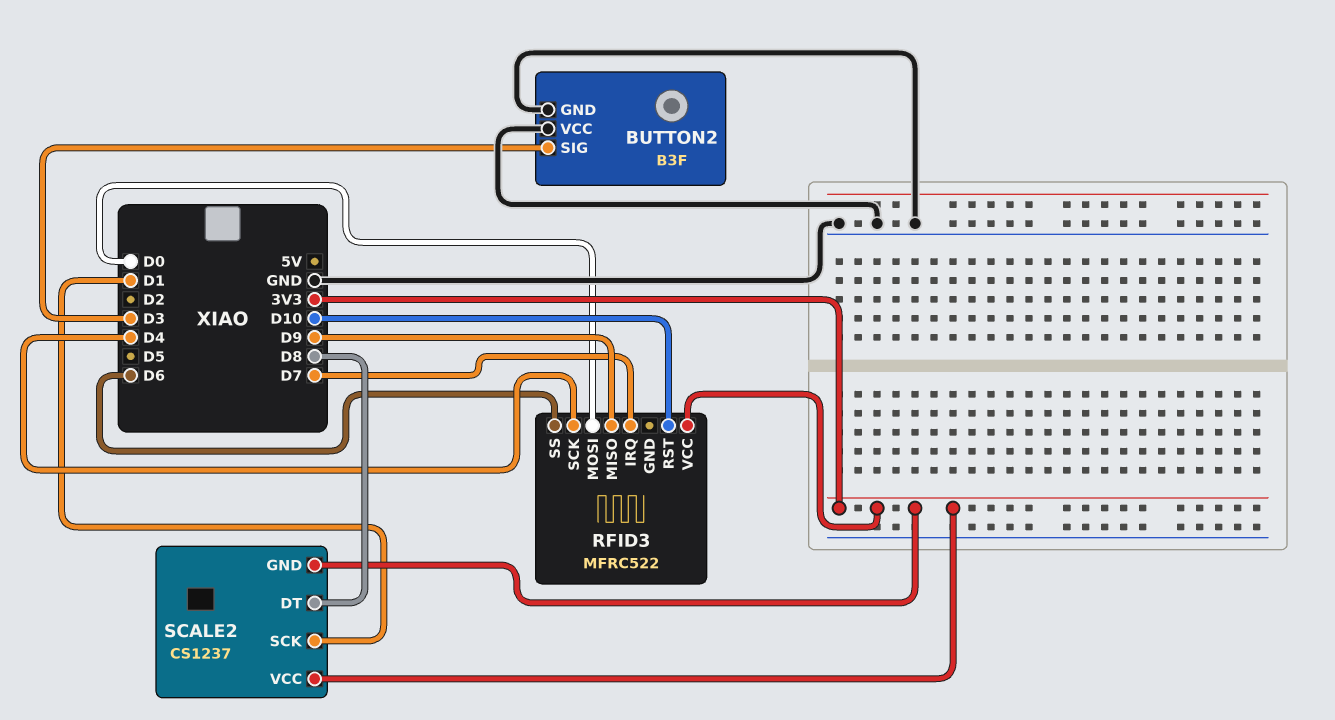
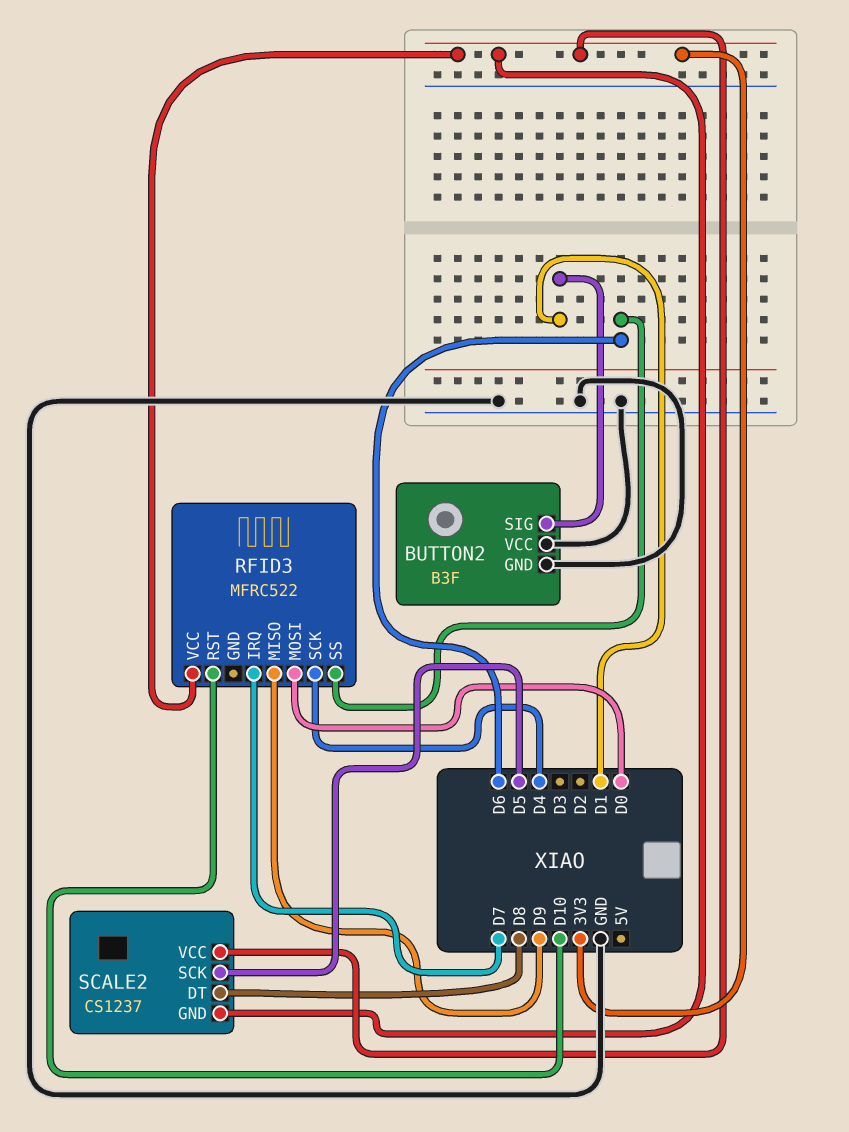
BUTTON2 pin SIG: D3 -> D1
SCALE2 pin SCK: D1 -> D5

